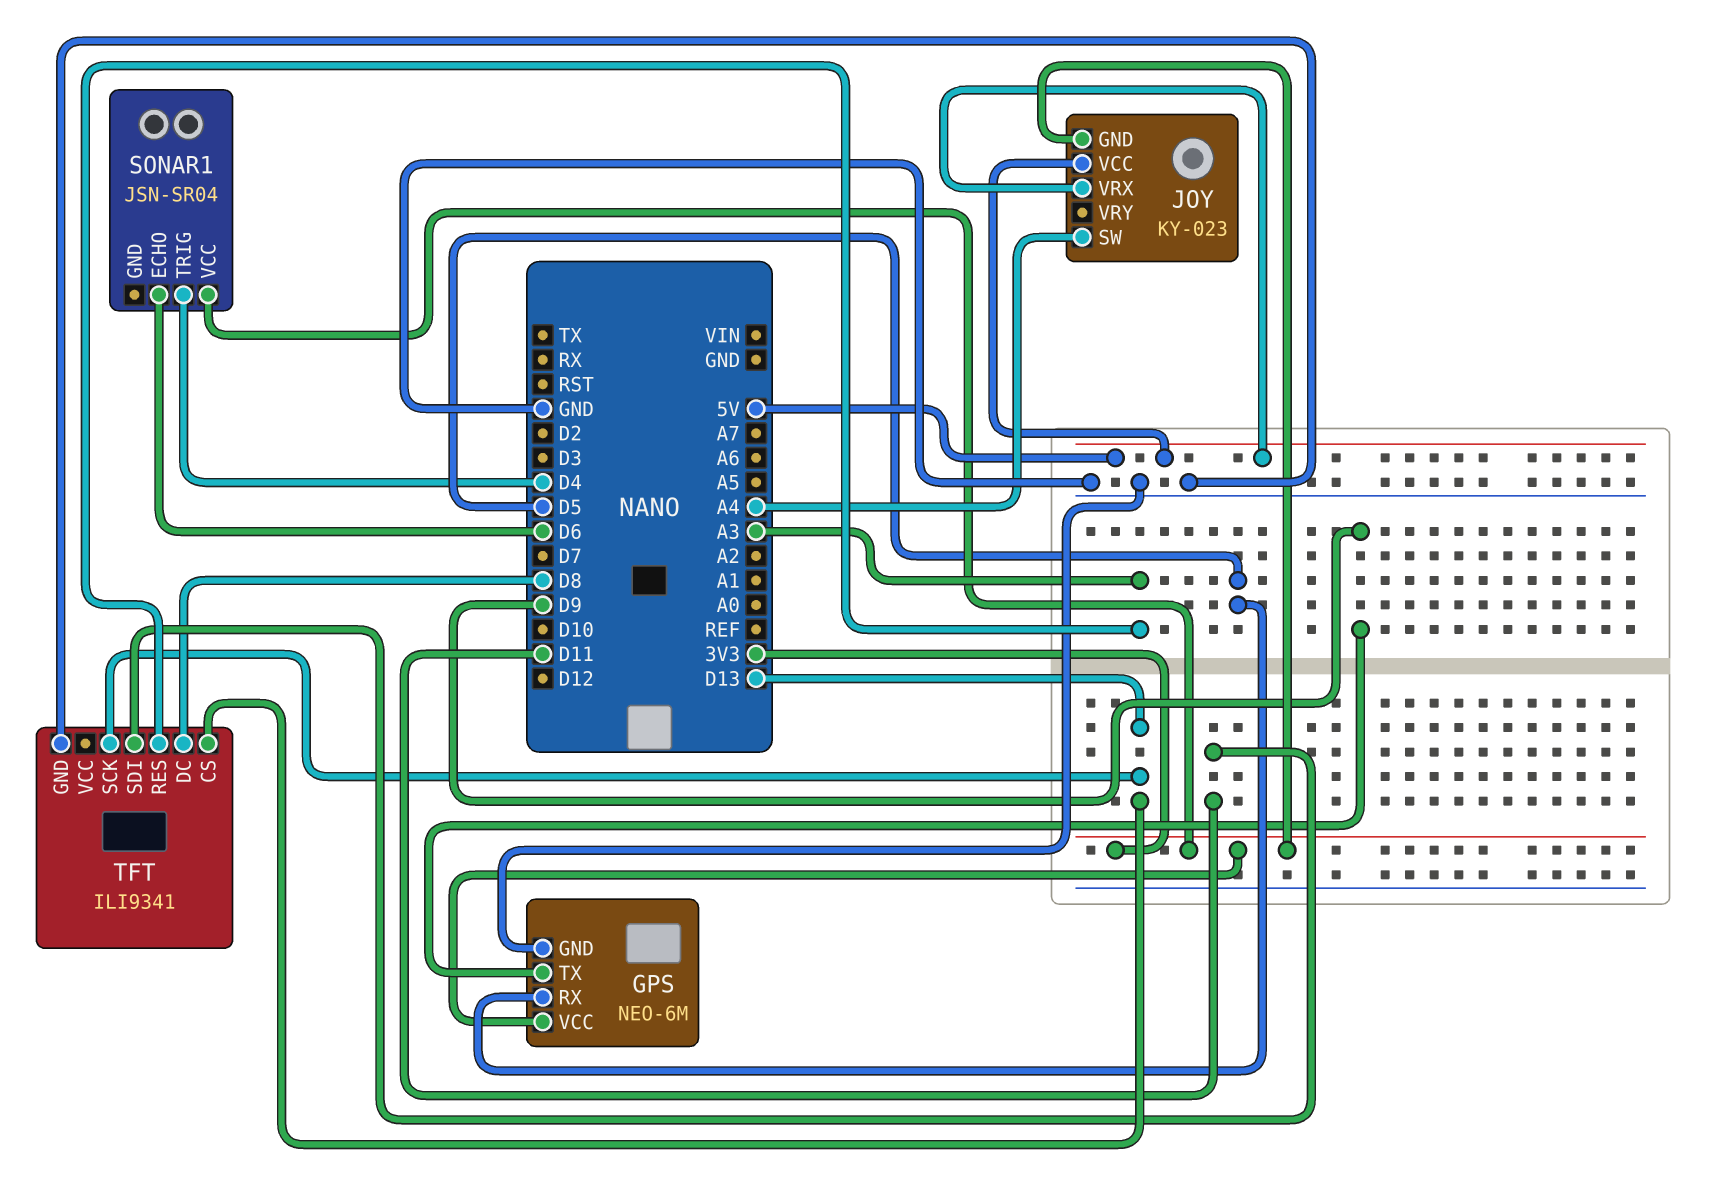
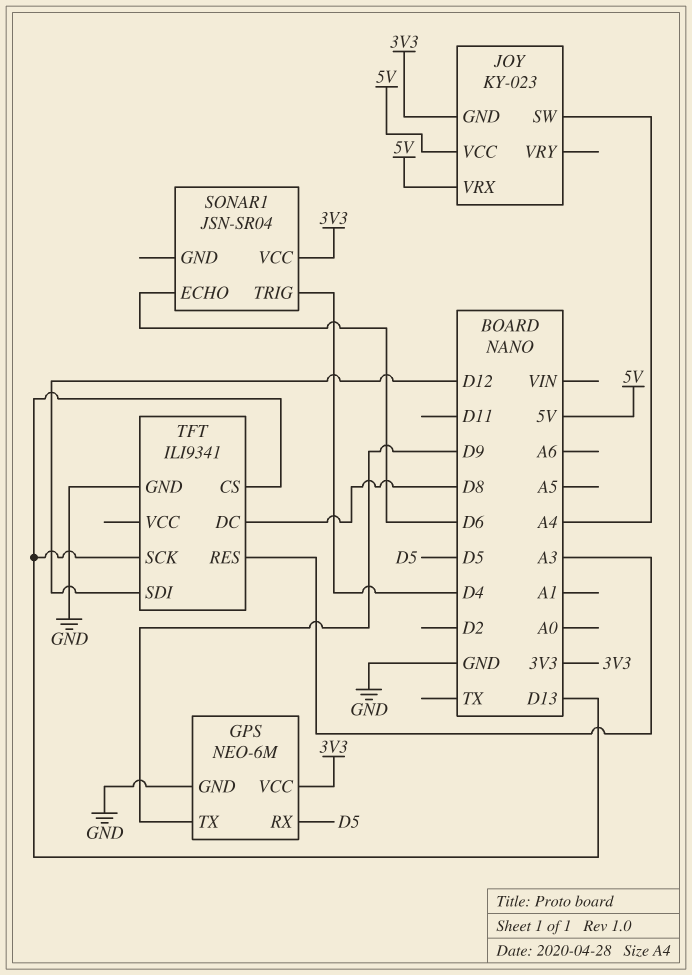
TFT pin SDI: D11 -> D12

